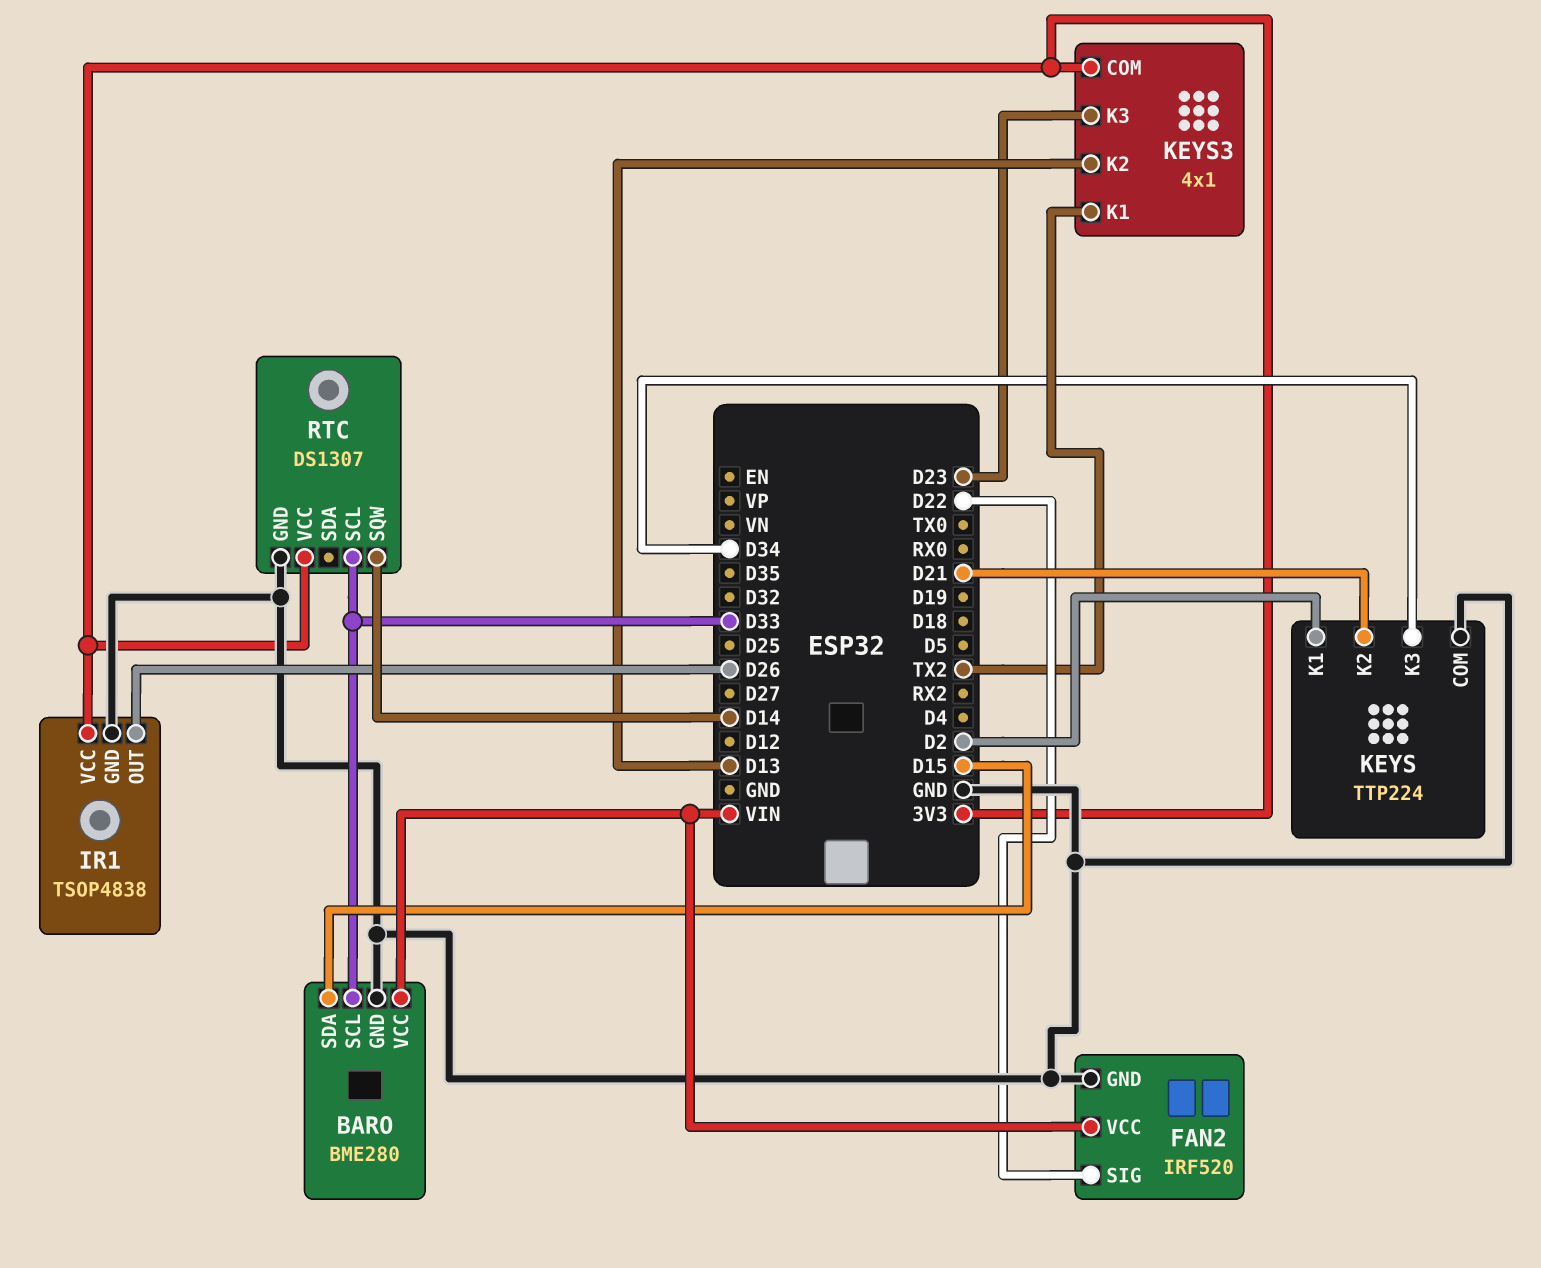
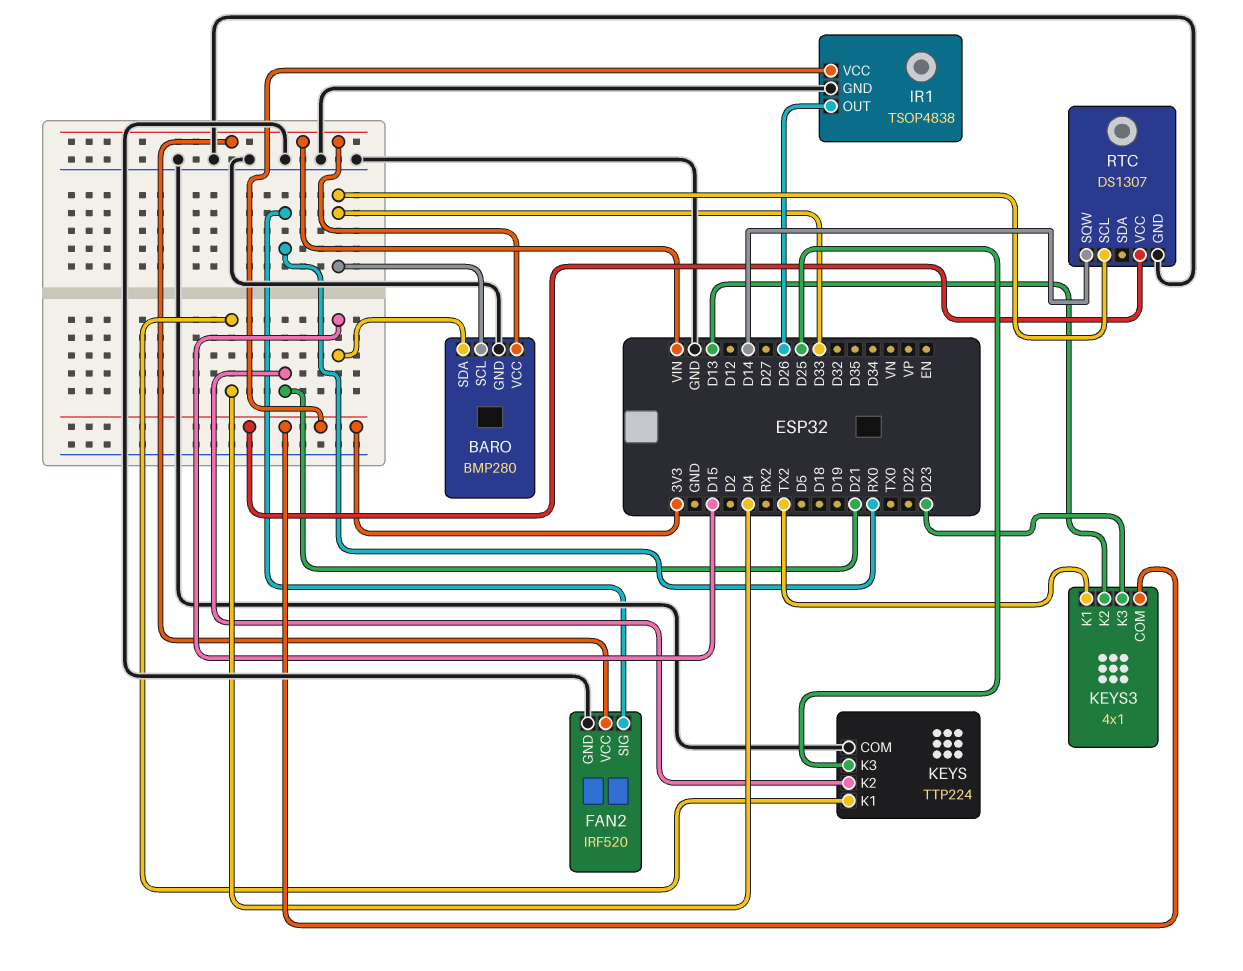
BARO: BME280 -> BMP280
FAN2 pin SIG: D22 -> RX0
KEYS pin K1: D2 -> D4
KEYS pin K3: D34 -> D25

